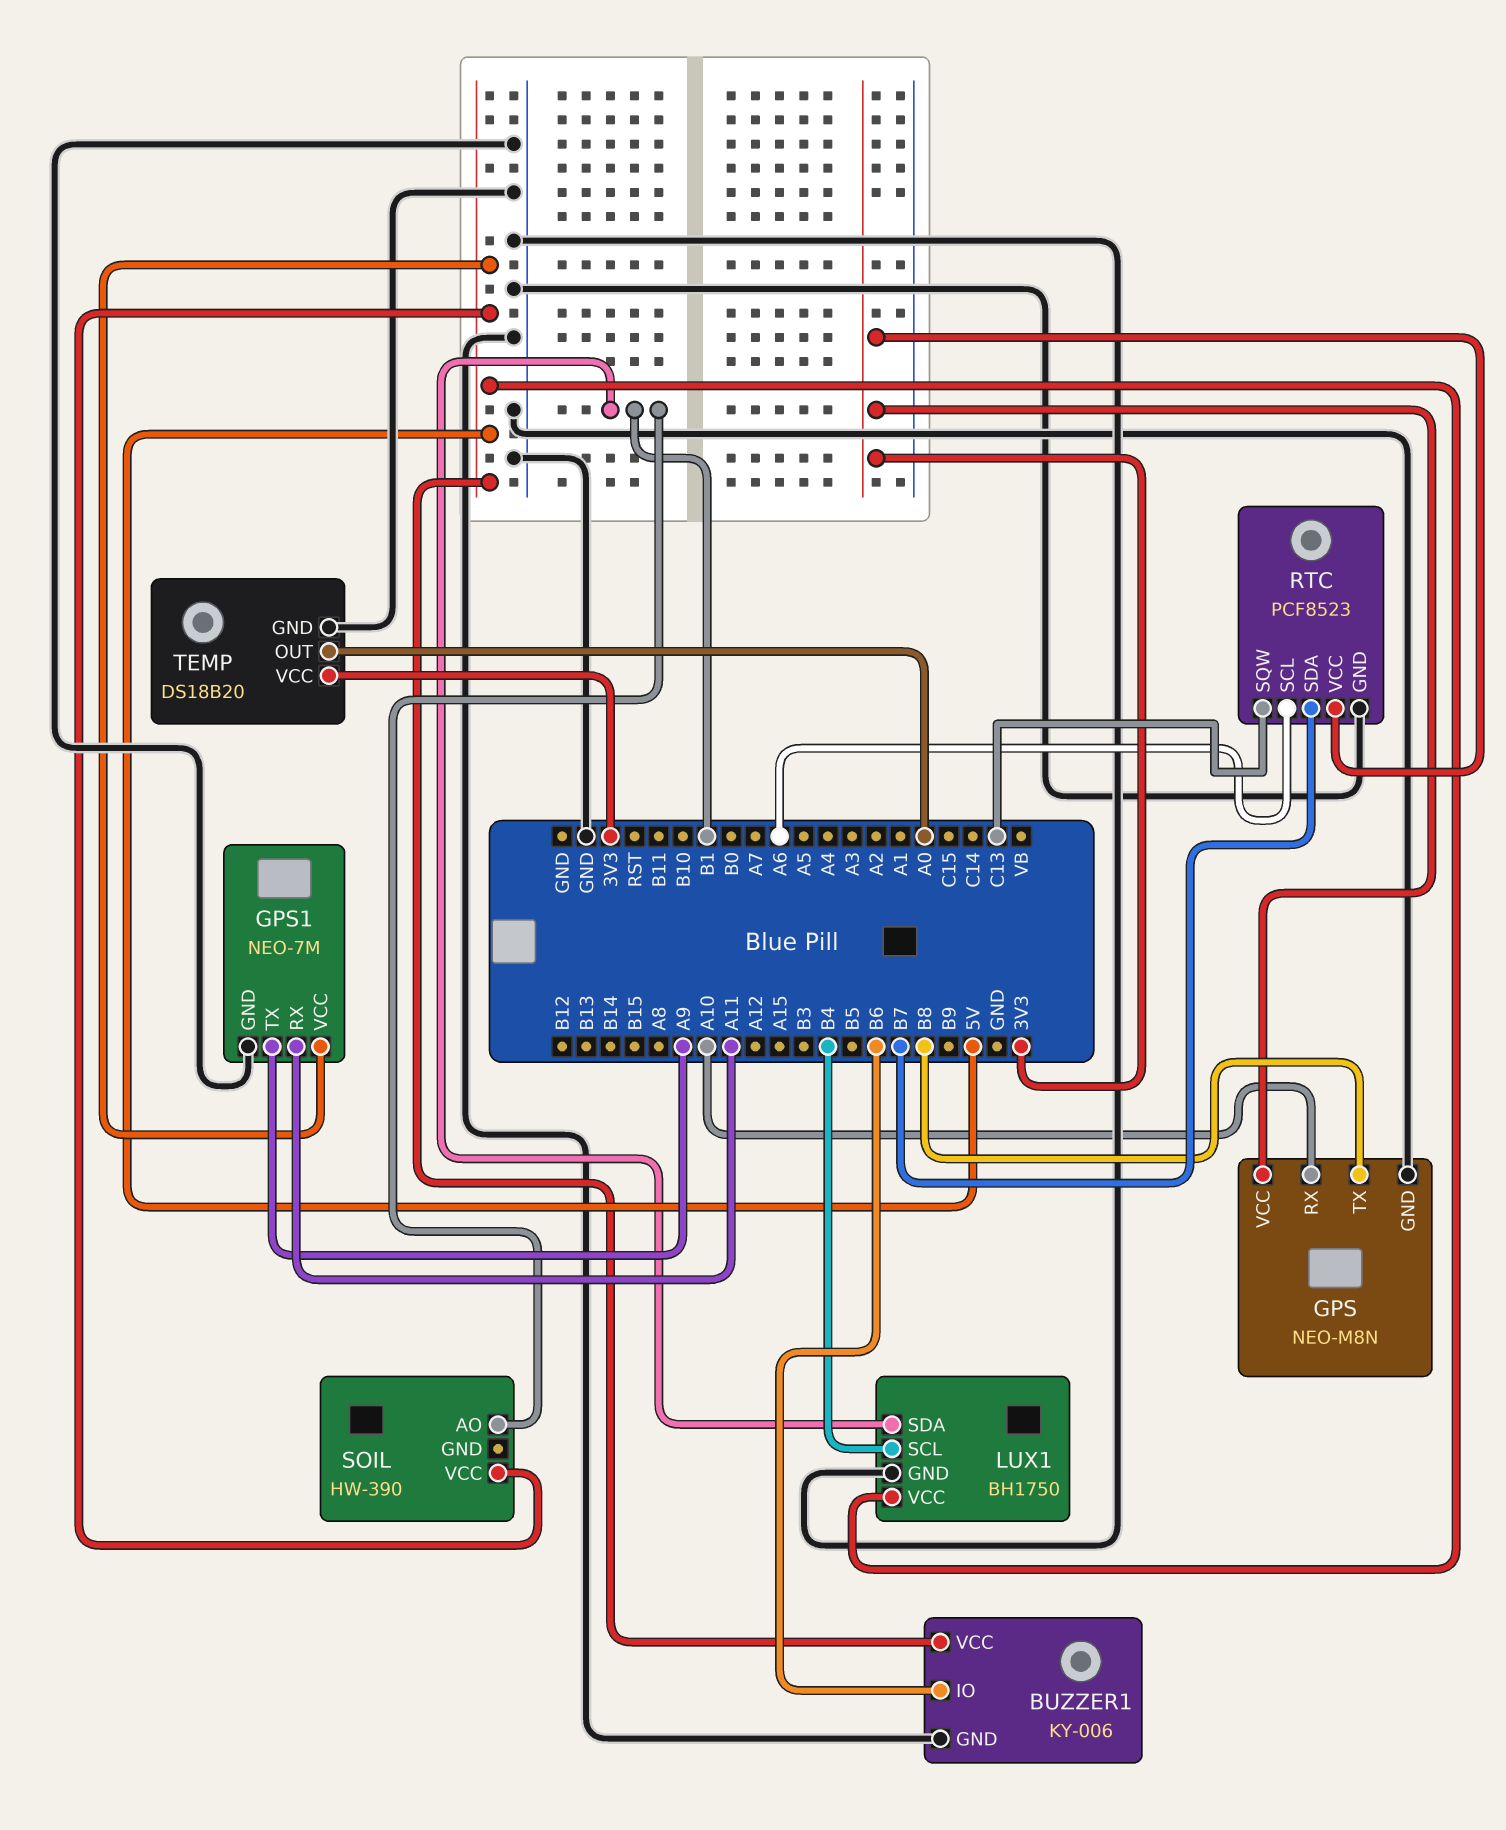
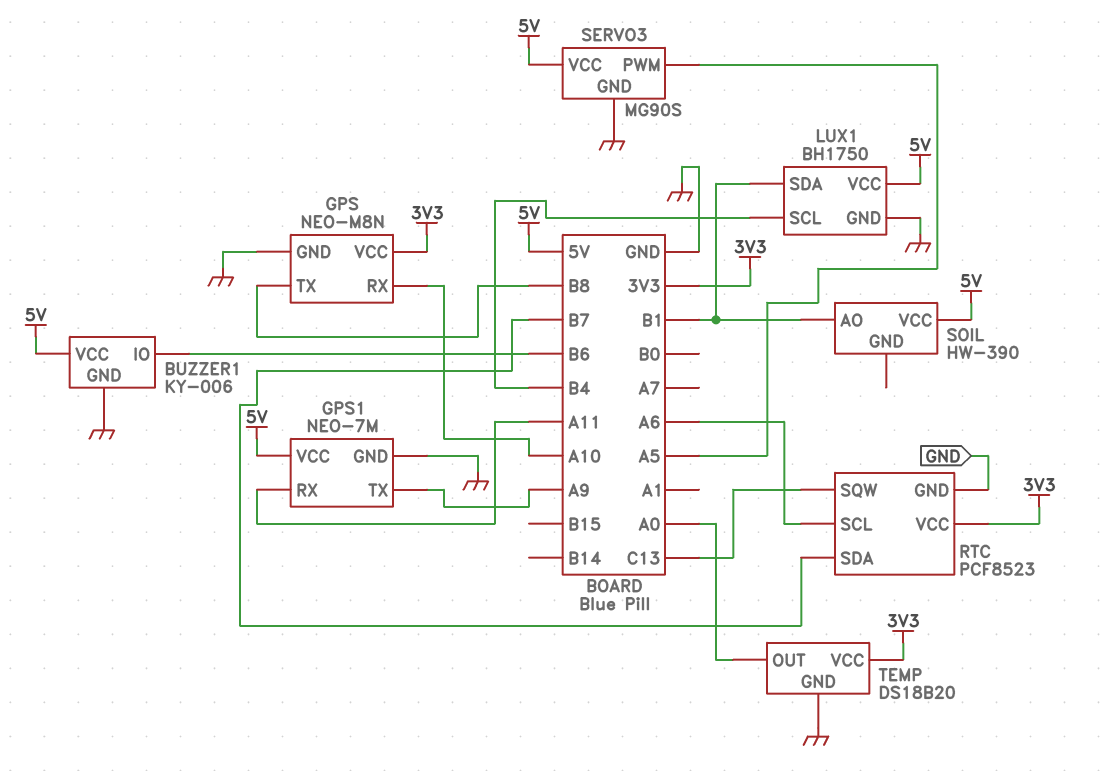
SERVO3: none -> MG90S
SERVO3 pin GND: none -> GND
SERVO3 pin PWM: none -> A5
SERVO3 pin VCC: none -> 5V

